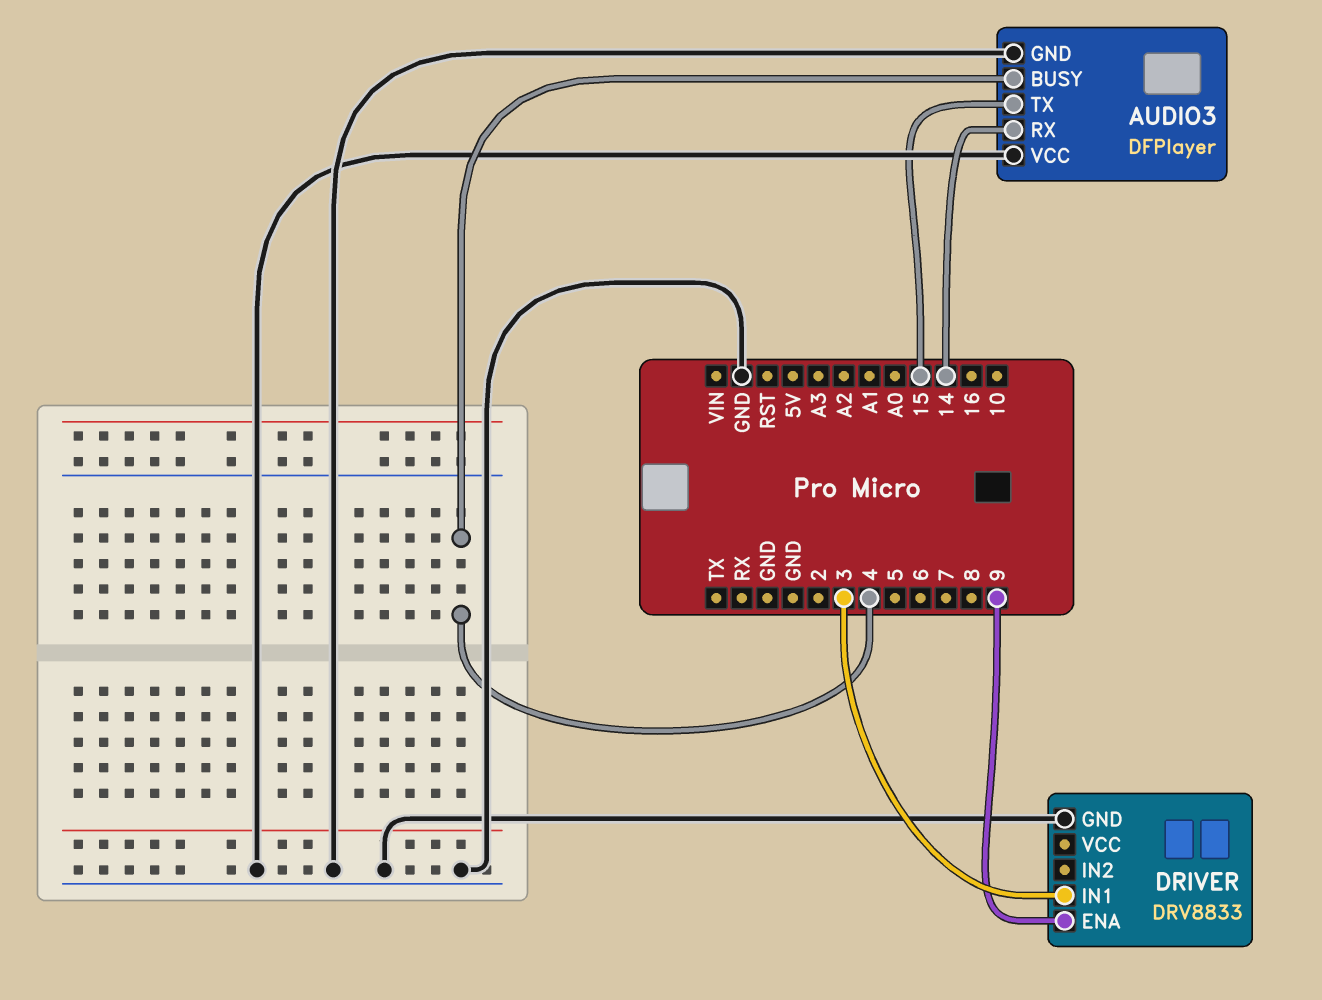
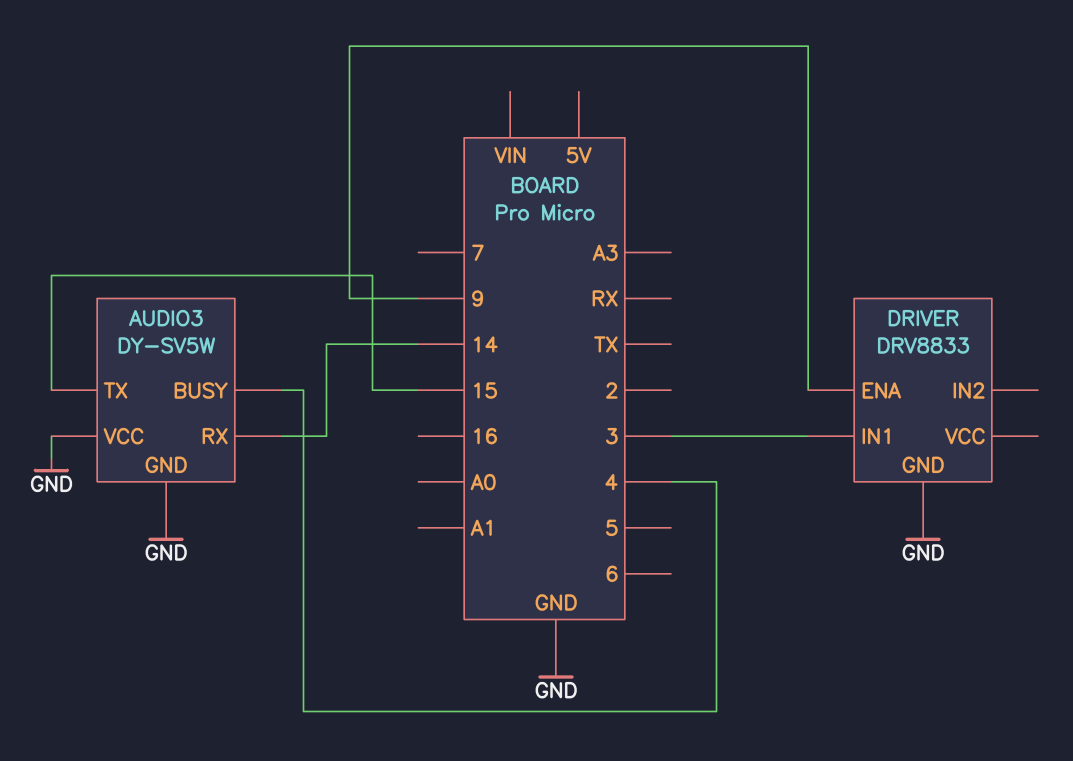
AUDIO3: DFPlayer -> DY-SV5W

